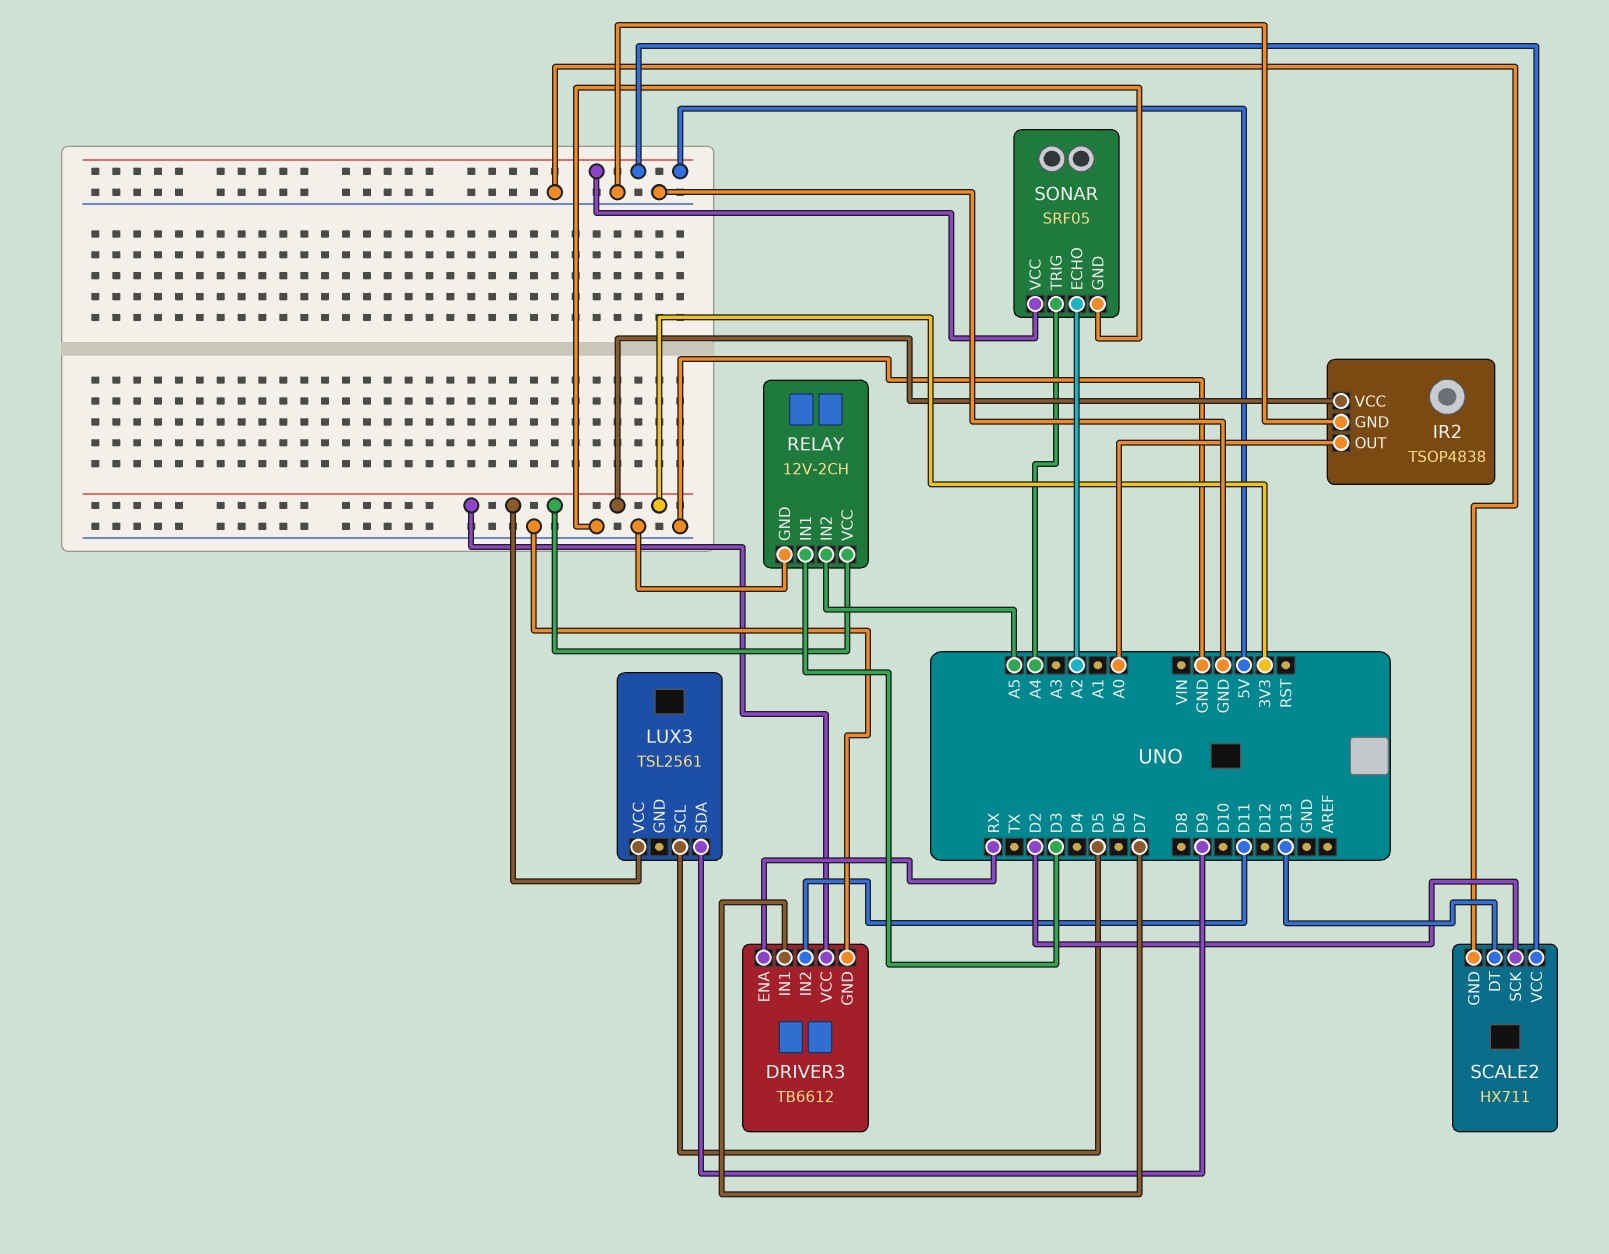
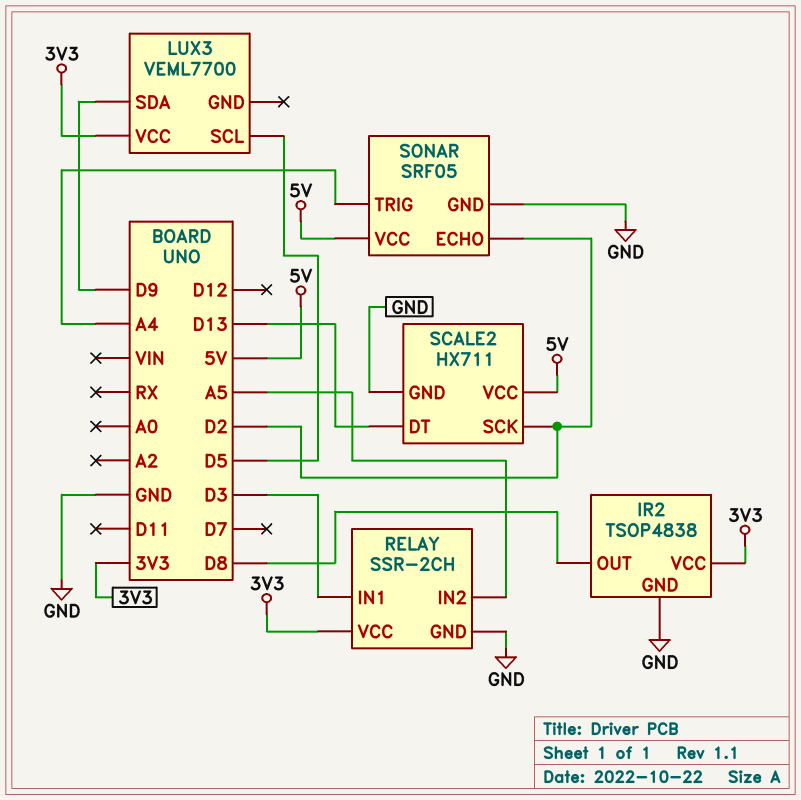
DRIVER3: TB6612 -> none
DRIVER3 pin ENA: RX -> none
DRIVER3 pin GND: GND -> none
DRIVER3 pin IN1: D7 -> none
DRIVER3 pin IN2: D11 -> none
DRIVER3 pin VCC: 3V3 -> none
IR2 pin OUT: A0 -> D8
LUX3: TSL2561 -> VEML7700
RELAY: 12V-2CH -> SSR-2CH
SONAR pin ECHO: A2 -> D2

